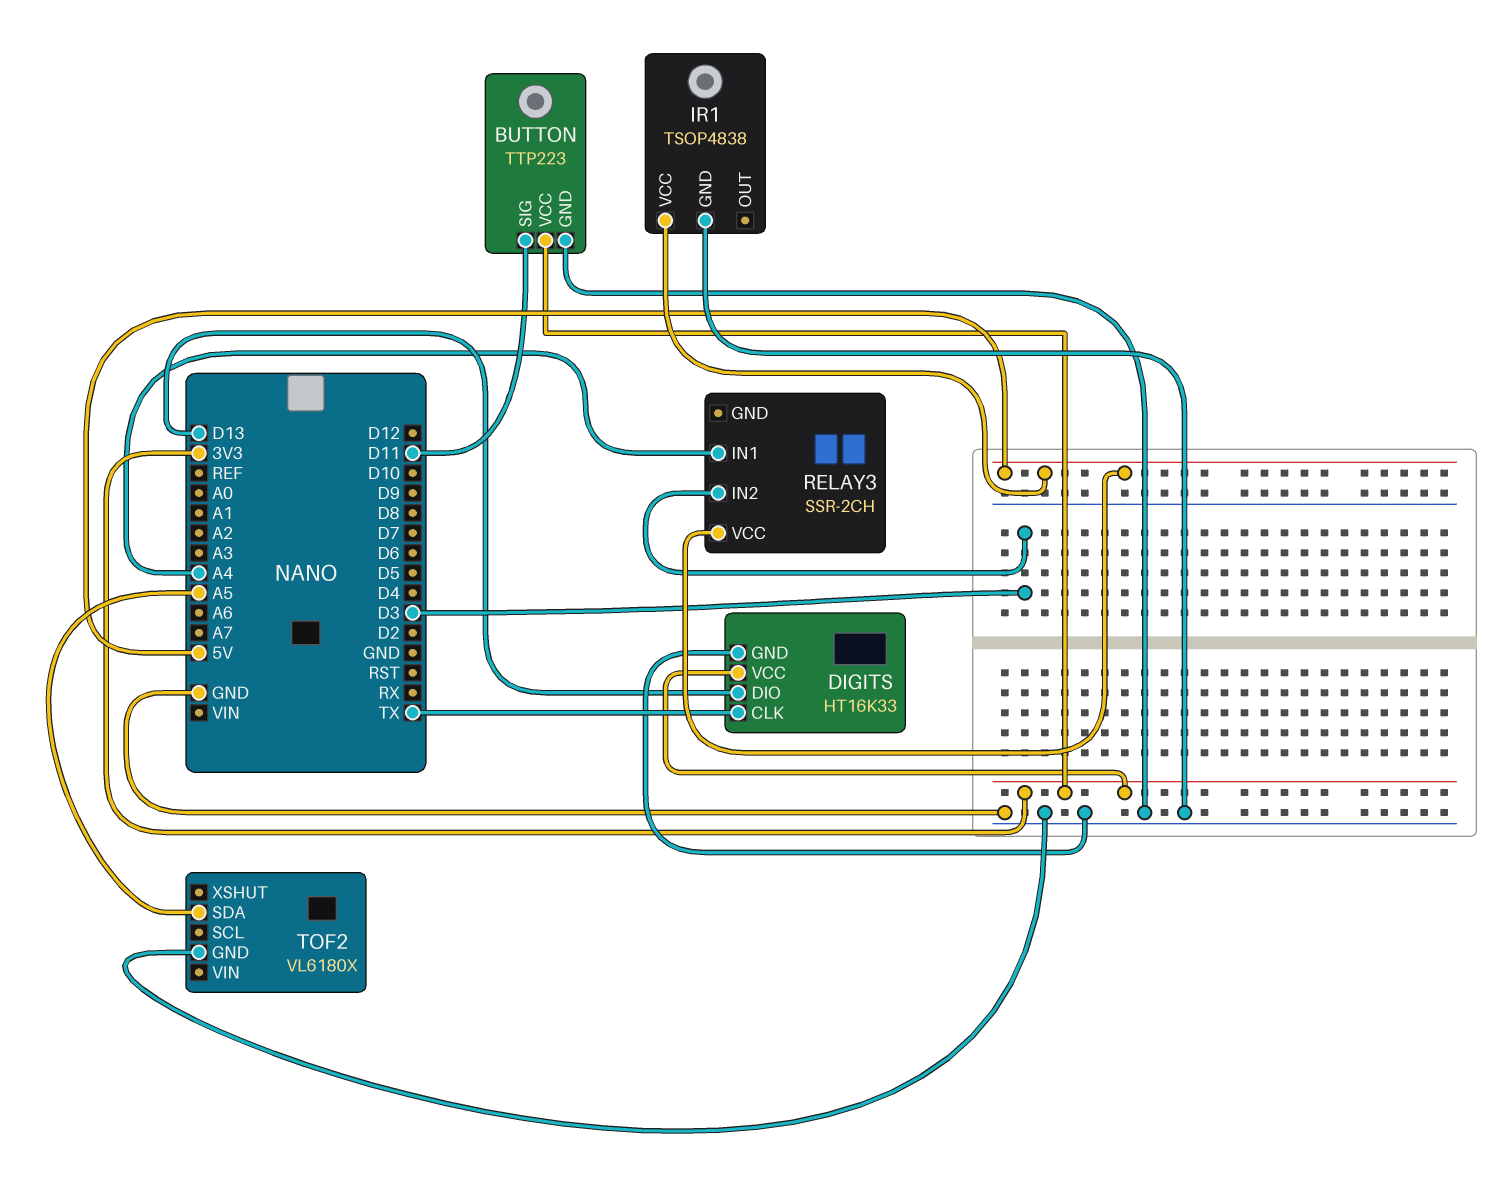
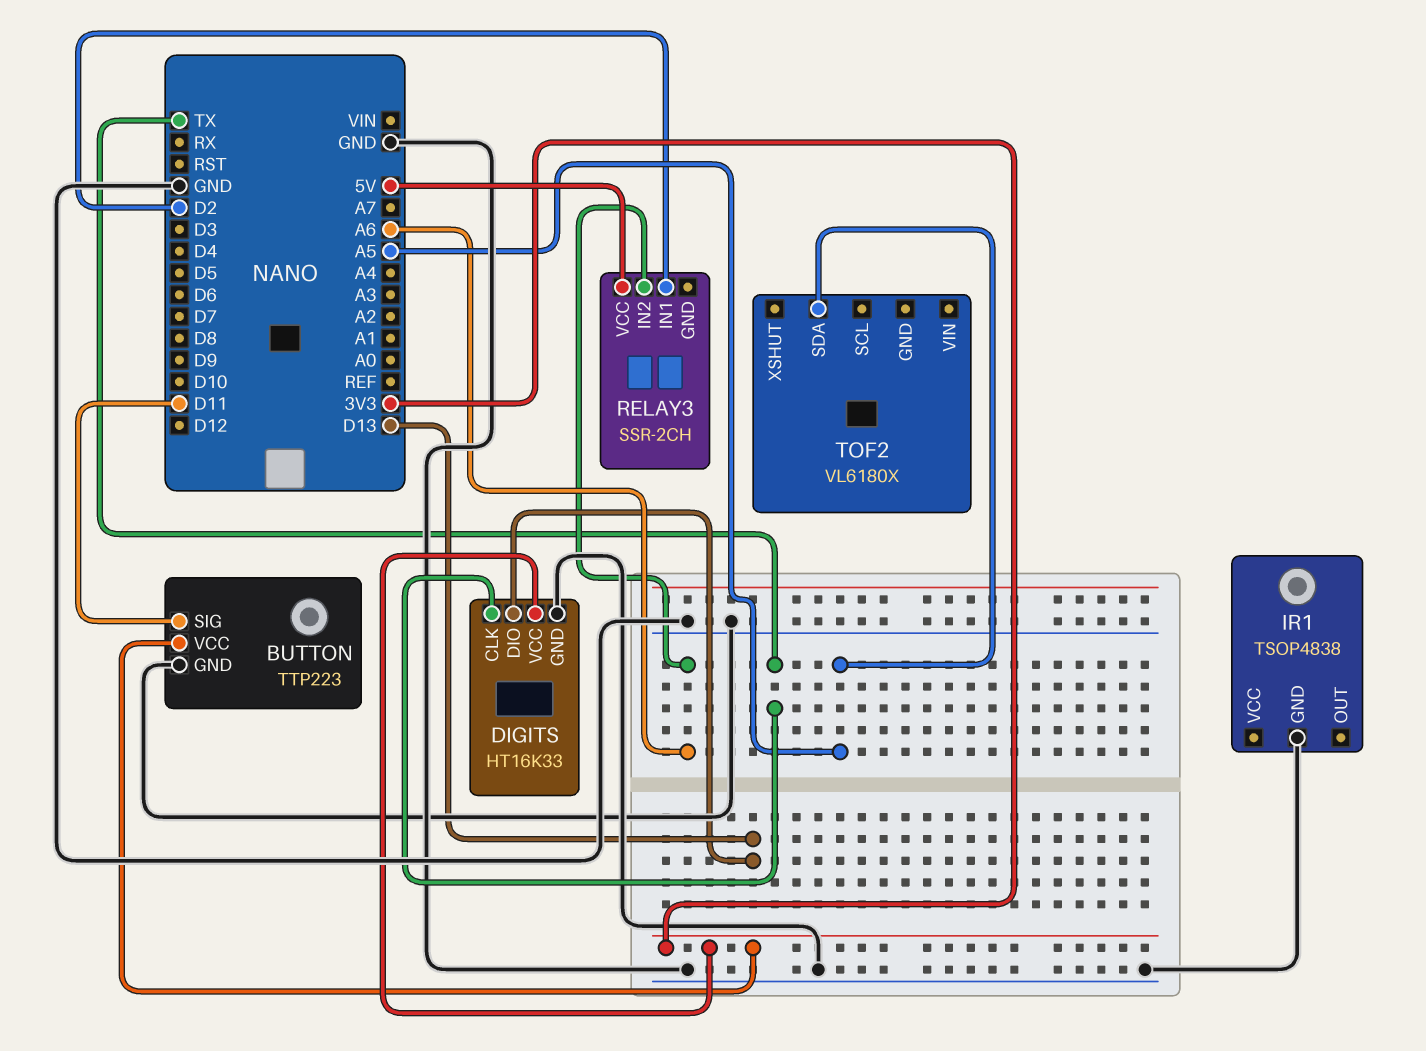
IR1 pin VCC: 5V -> none
RELAY3 pin IN1: A4 -> D2
RELAY3 pin IN2: D3 -> A6
TOF2 pin GND: GND -> none

